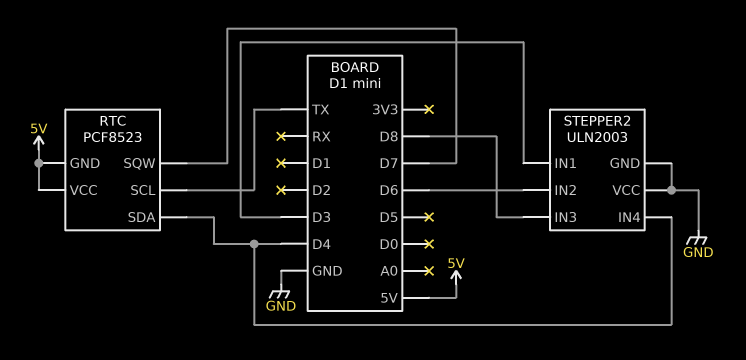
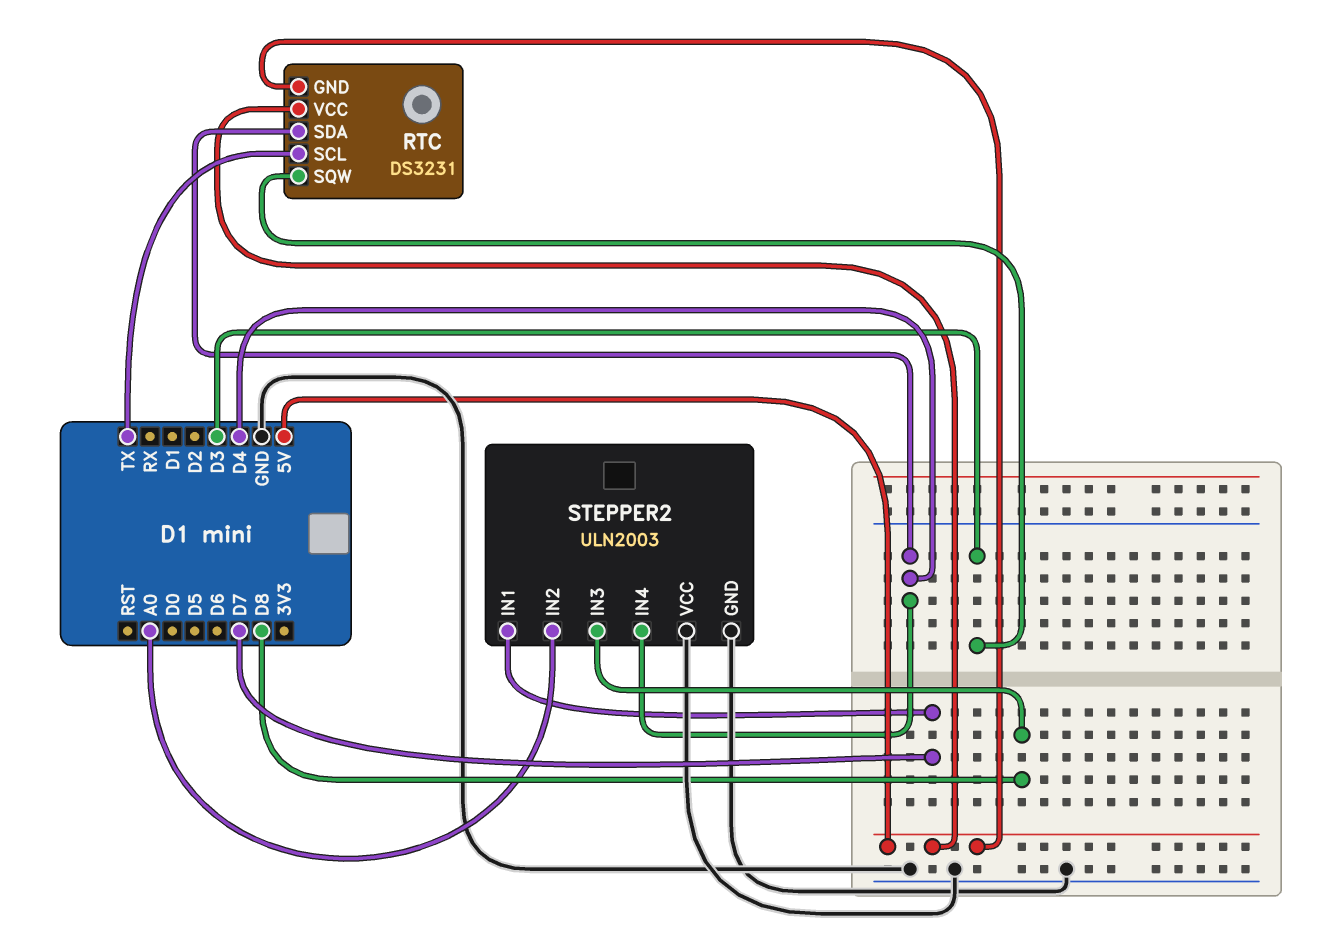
RTC: PCF8523 -> DS3231
RTC pin SQW: D7 -> D3
STEPPER2 pin IN1: D3 -> D7
STEPPER2 pin IN2: D6 -> A0

